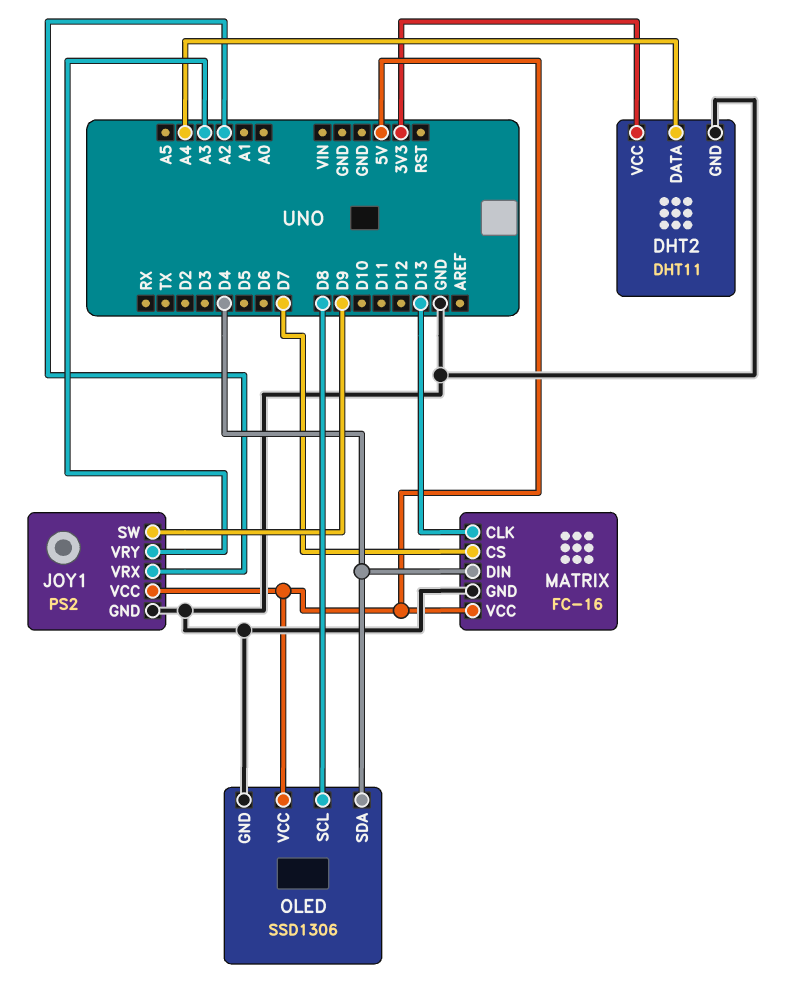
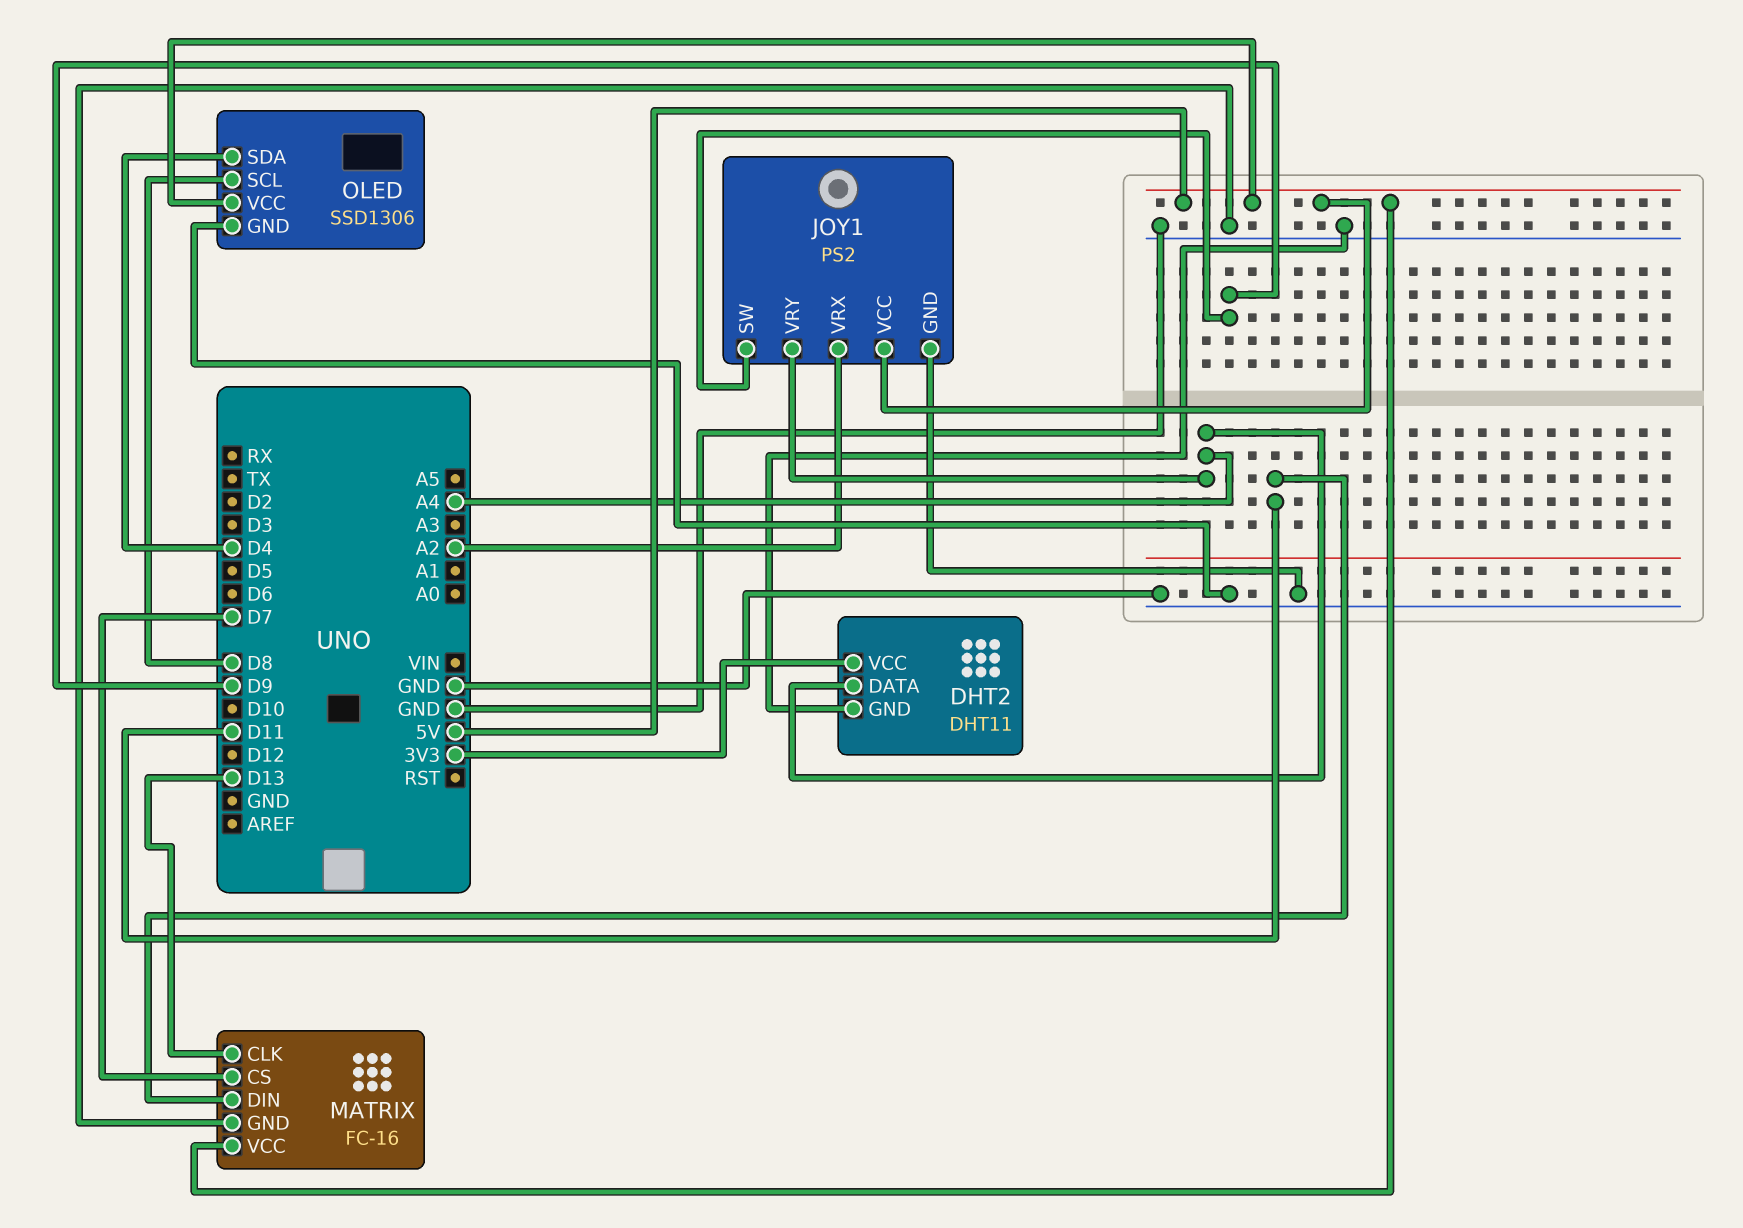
JOY1 pin VRY: A3 -> A4
MATRIX pin DIN: D4 -> D11

